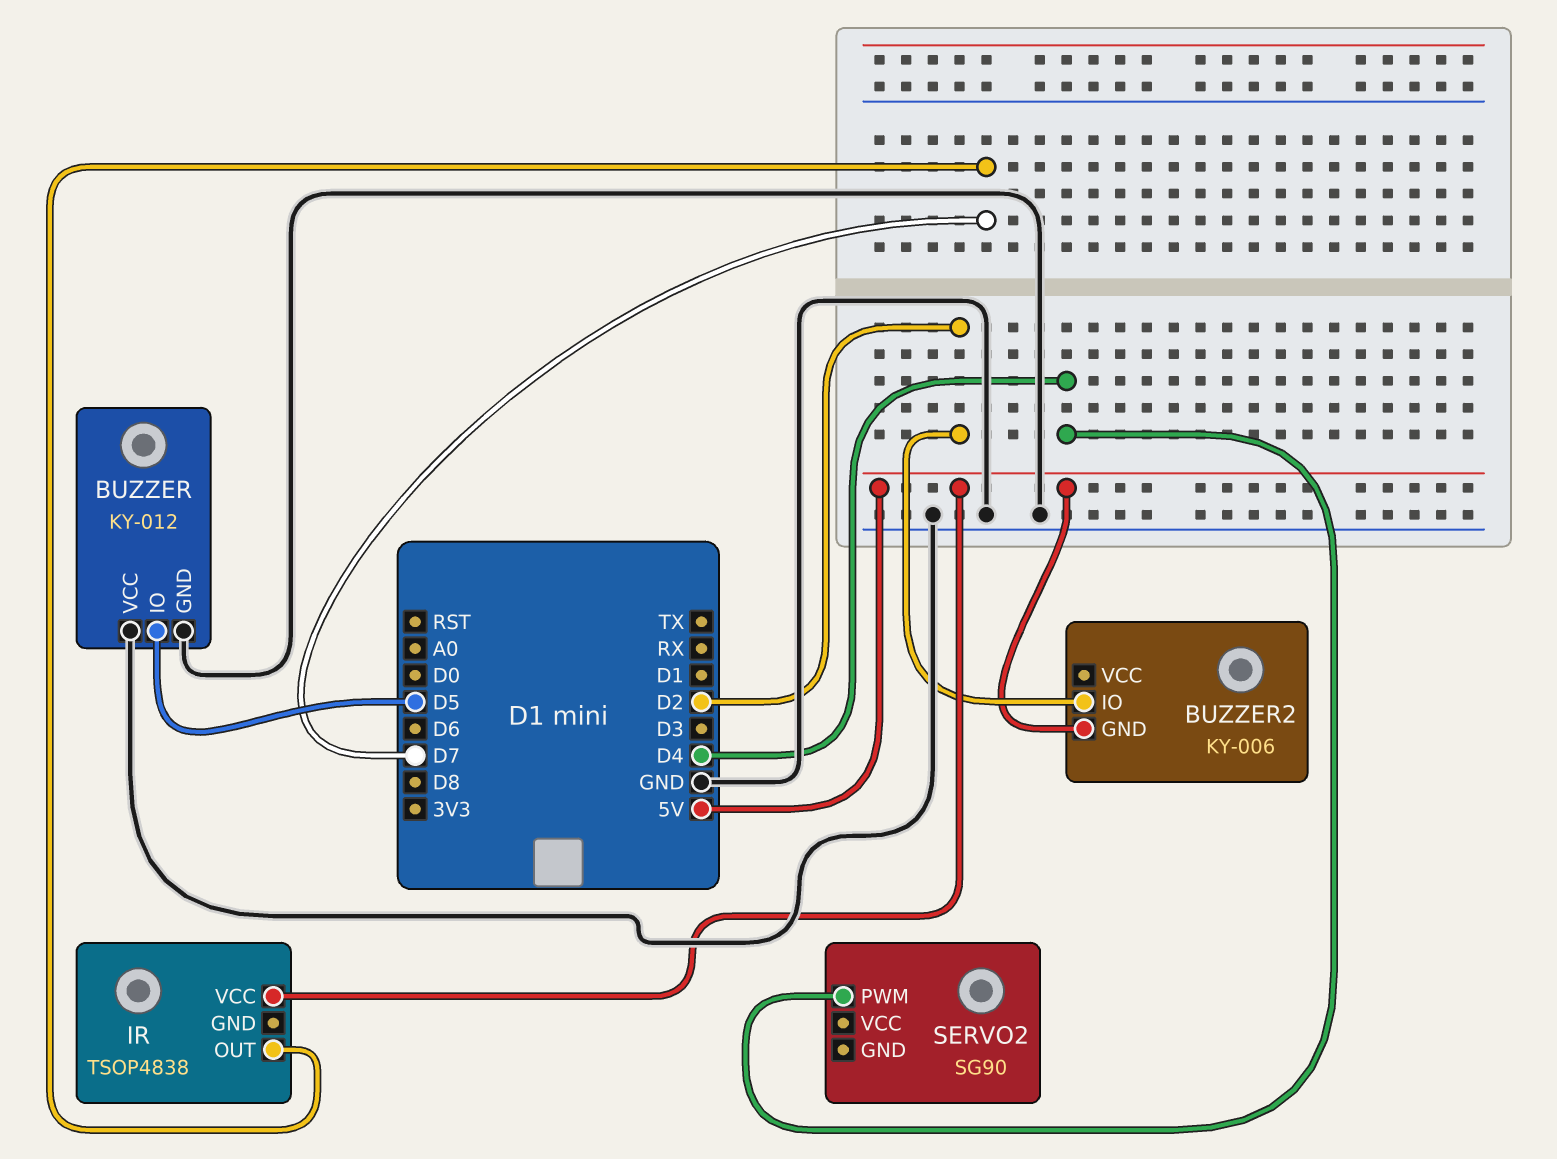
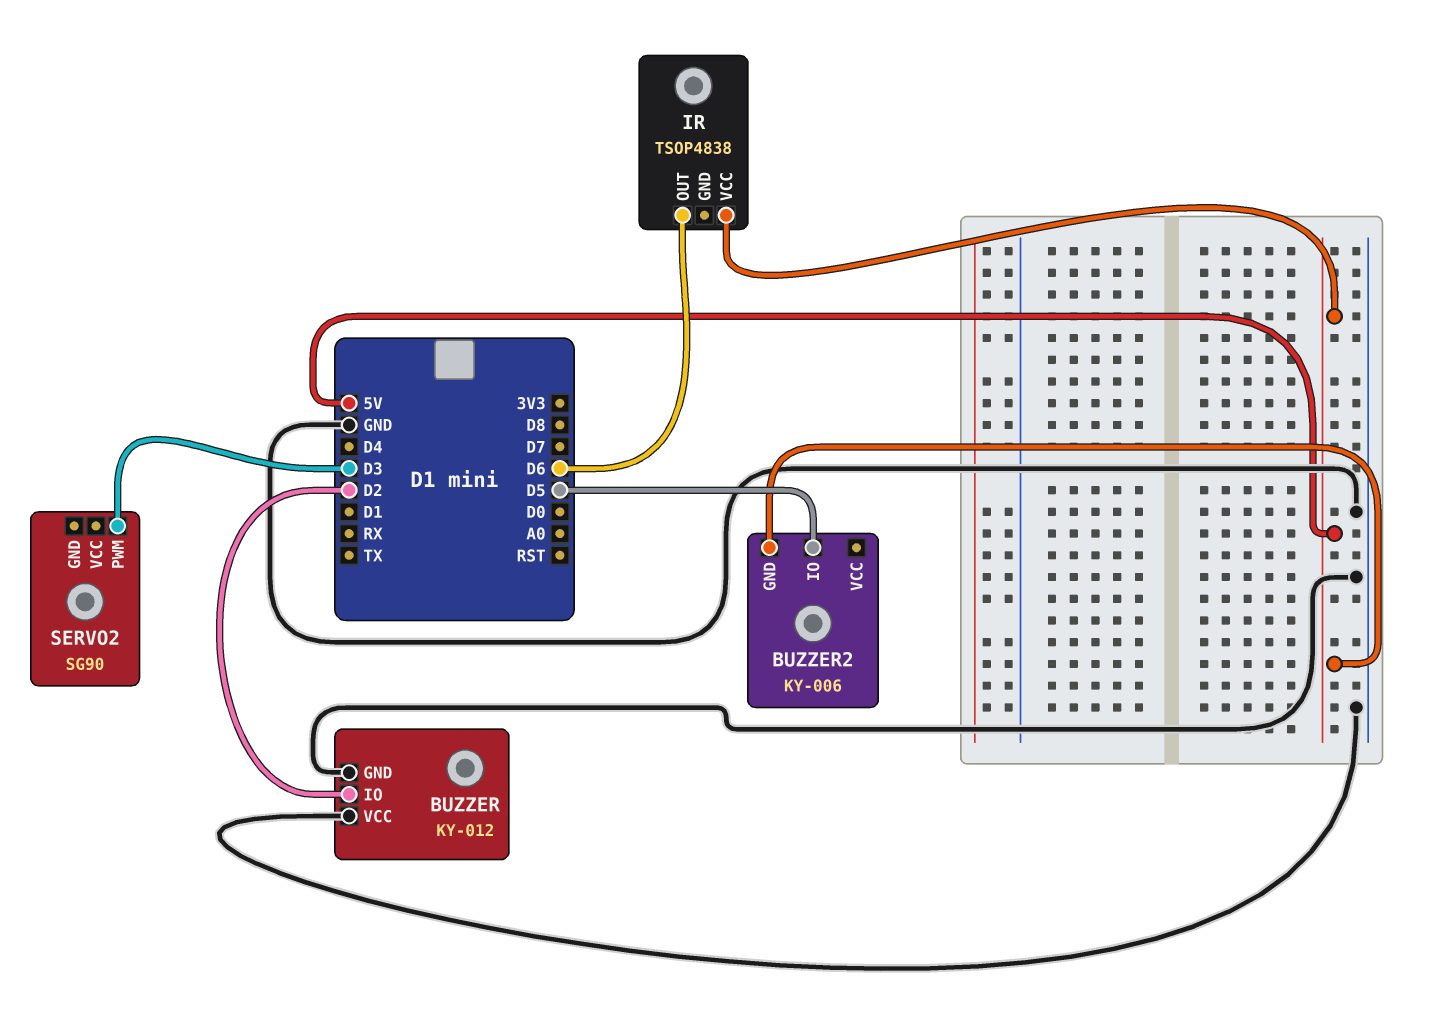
BUZZER pin IO: D5 -> D2
BUZZER2 pin IO: D2 -> D5
IR pin OUT: D7 -> D6
SERVO2 pin PWM: D4 -> D3

